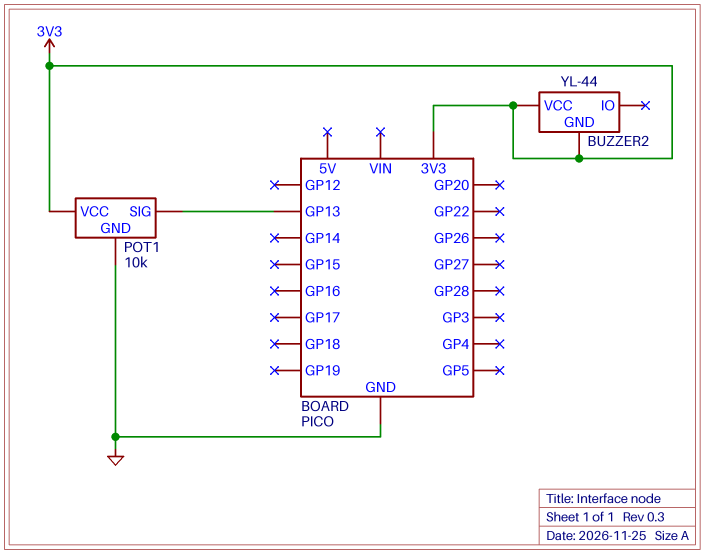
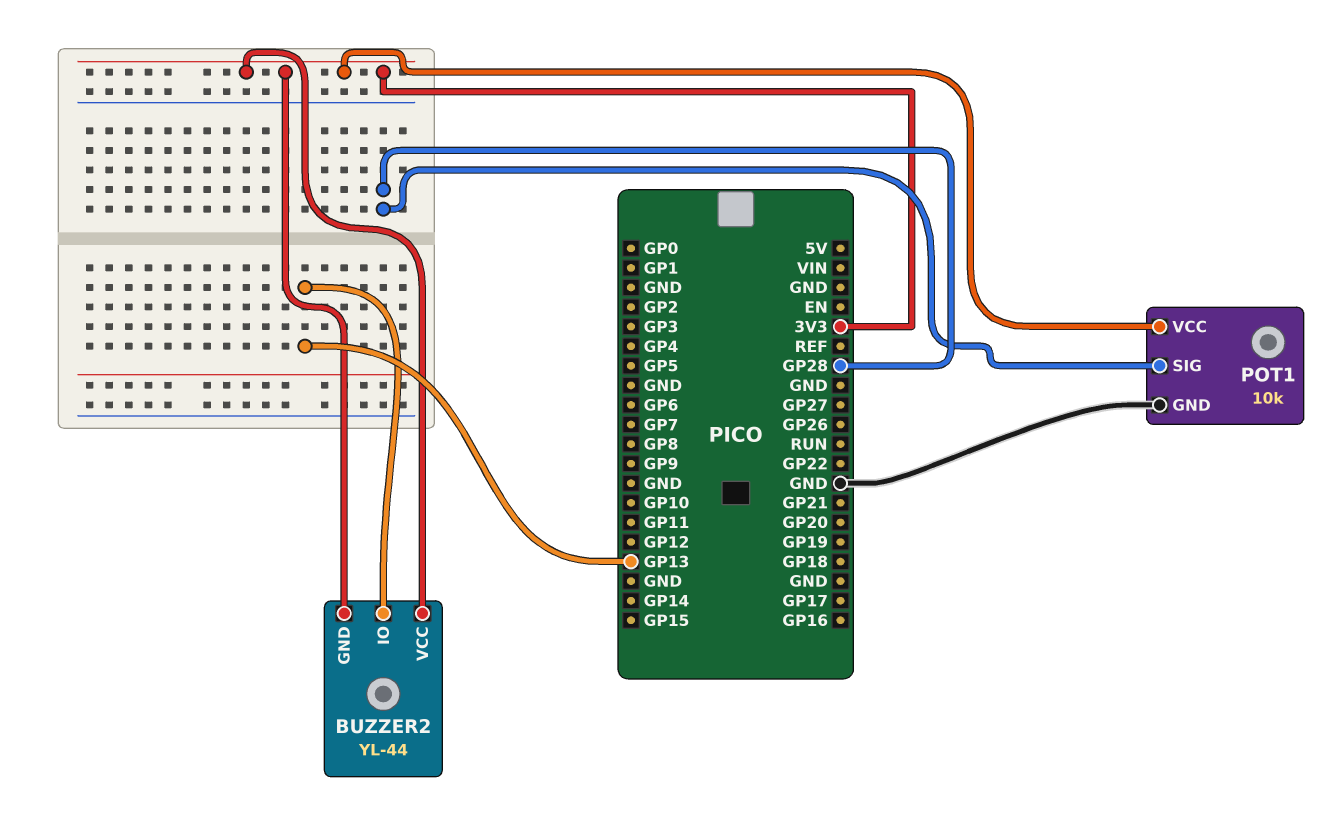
BUZZER2 pin IO: none -> GP13
POT1 pin SIG: GP13 -> GP28

